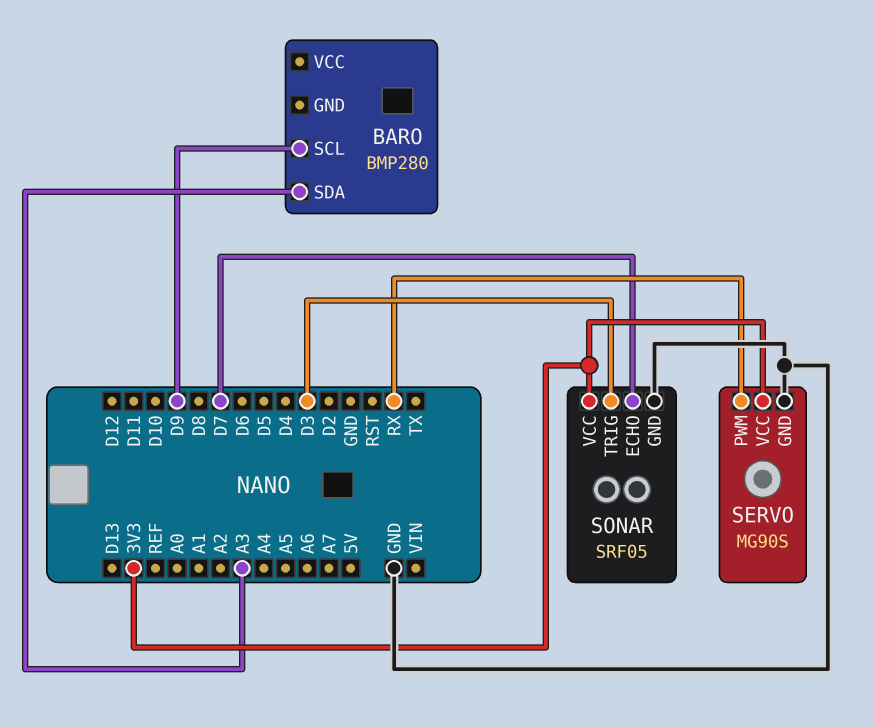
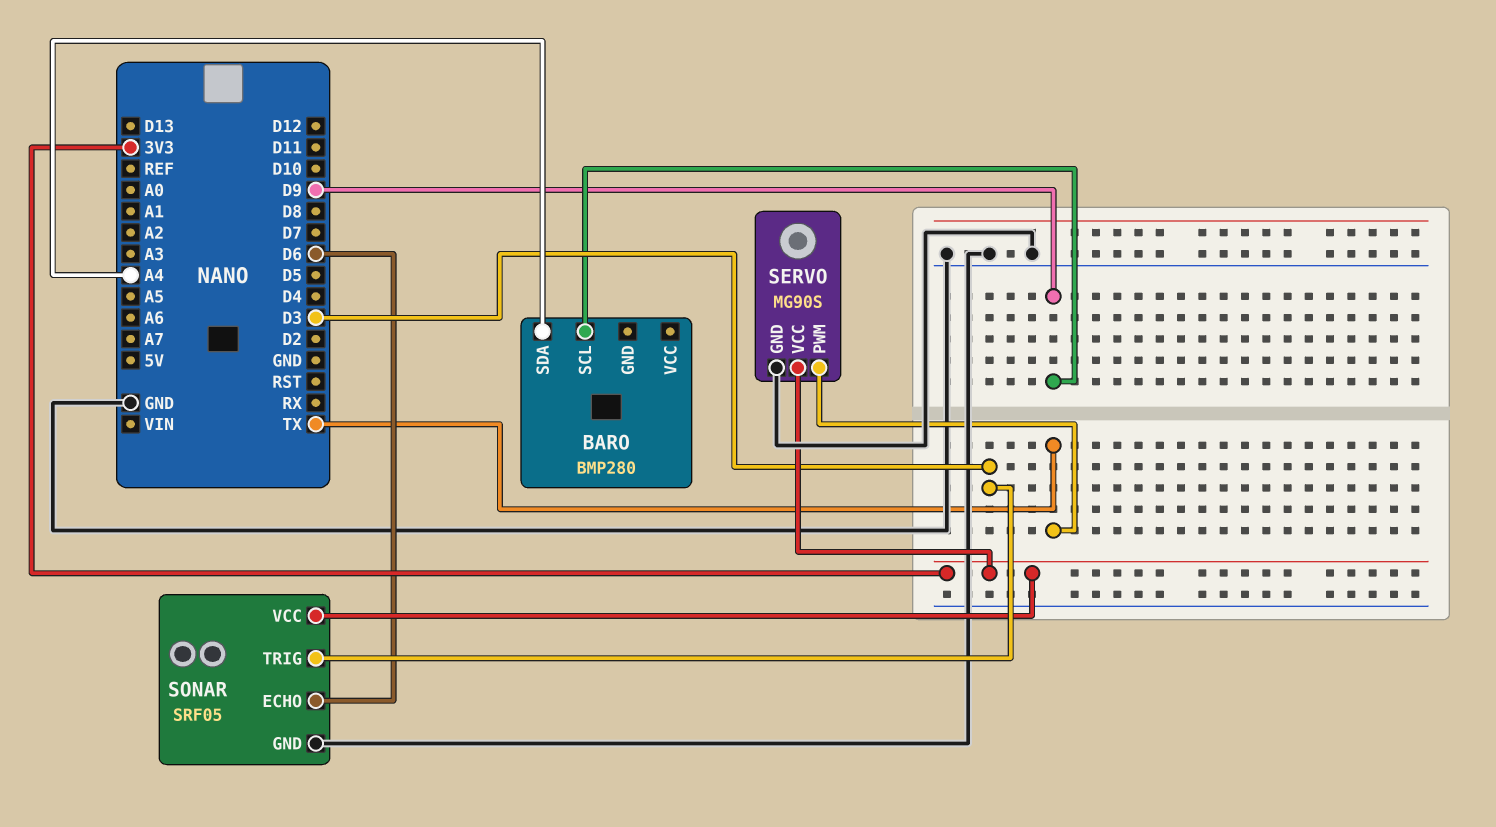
BARO pin SDA: A3 -> A4
SERVO pin PWM: RX -> TX
SONAR pin ECHO: D7 -> D6

